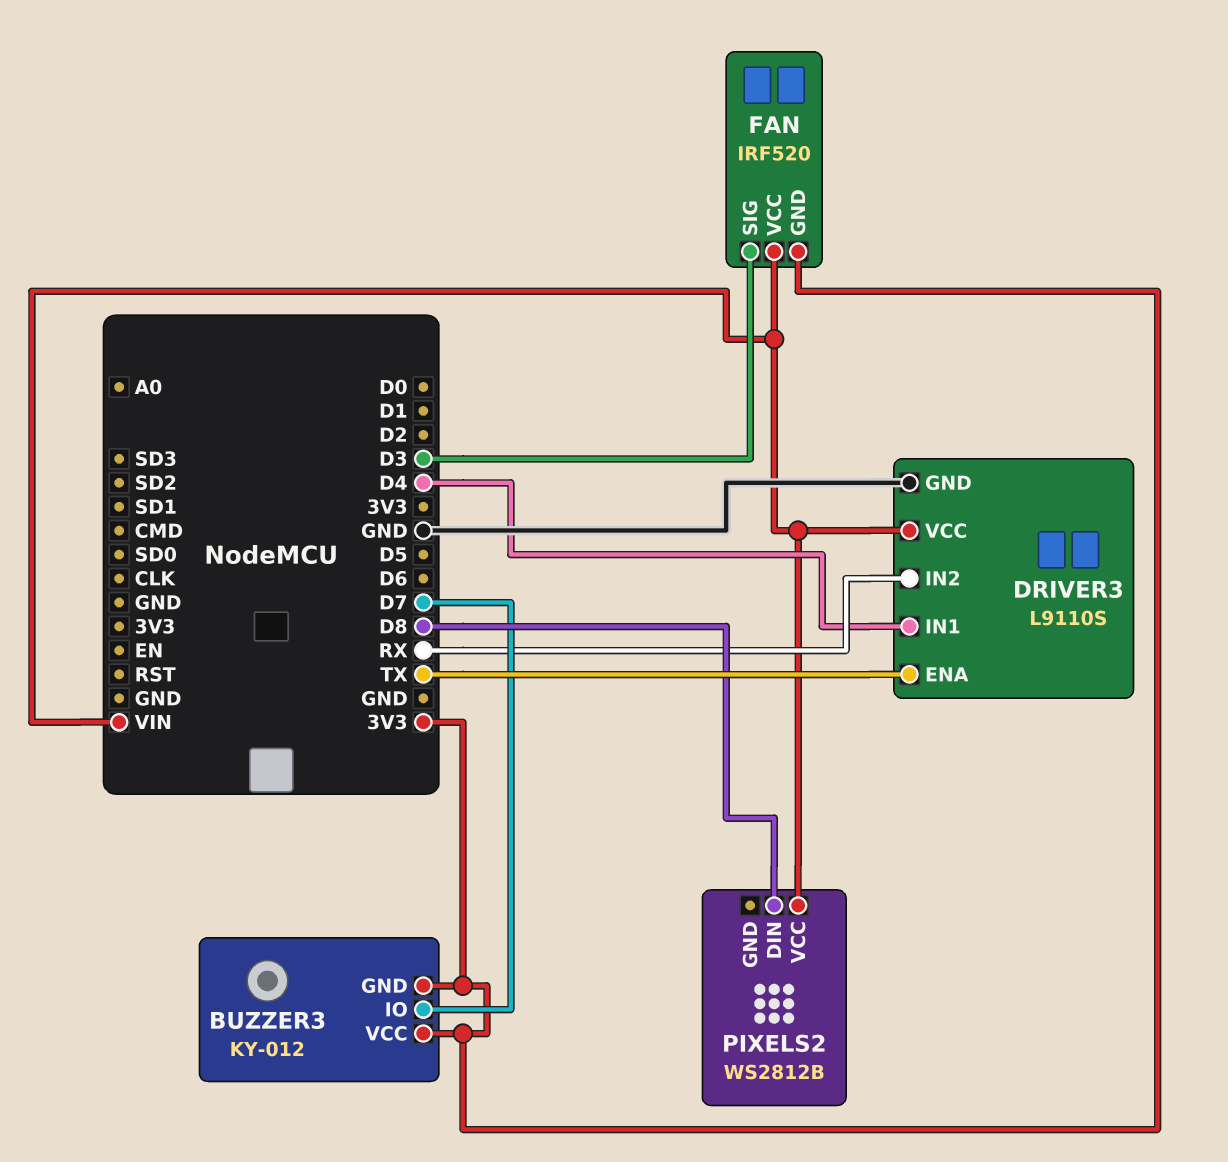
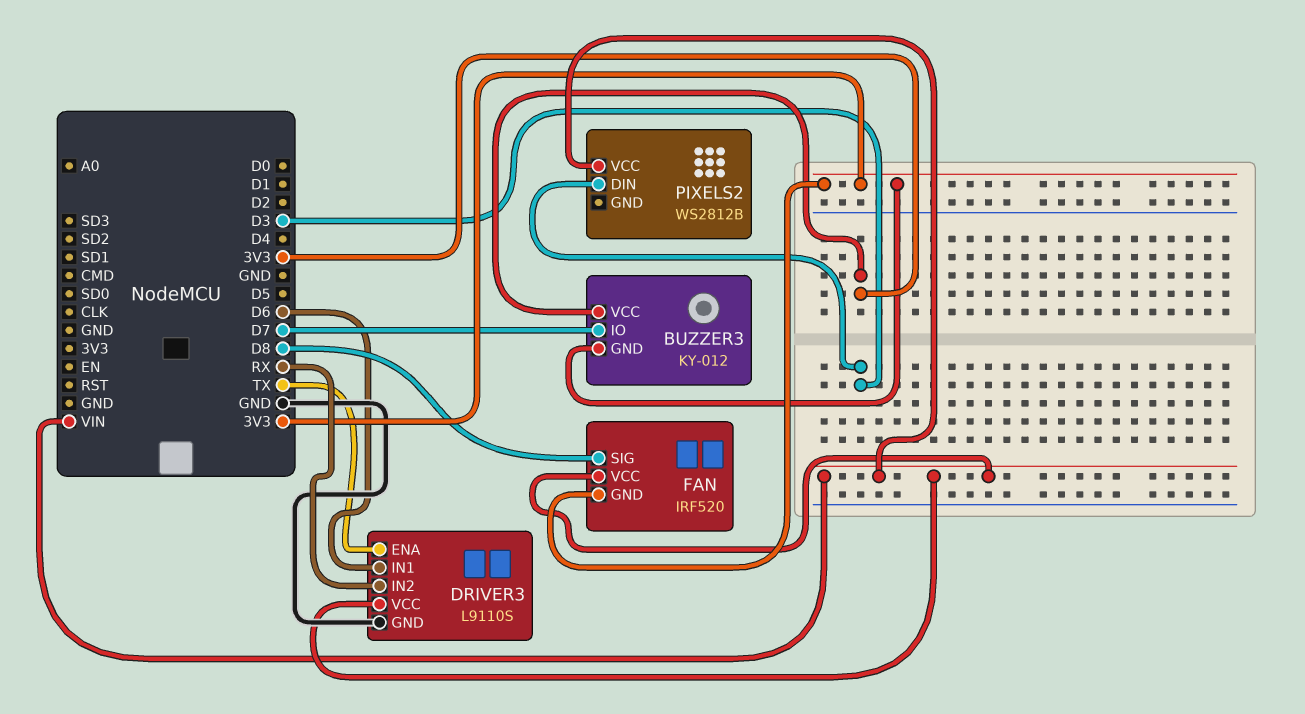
DRIVER3 pin IN1: D4 -> D6
FAN pin SIG: D3 -> D8
PIXELS2 pin DIN: D8 -> D3

